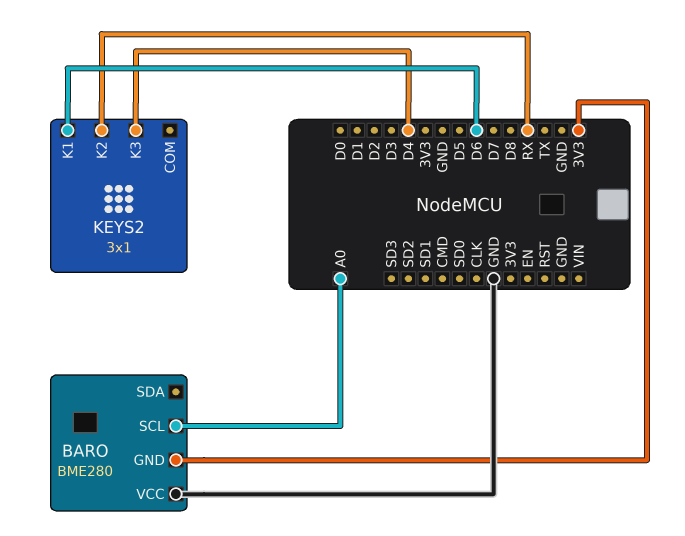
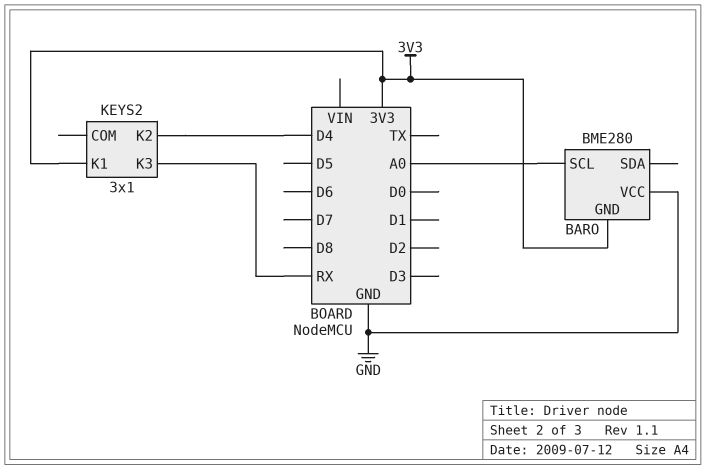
KEYS2 pin K1: D6 -> 3V3
KEYS2 pin K2: RX -> D4
KEYS2 pin K3: D4 -> RX

